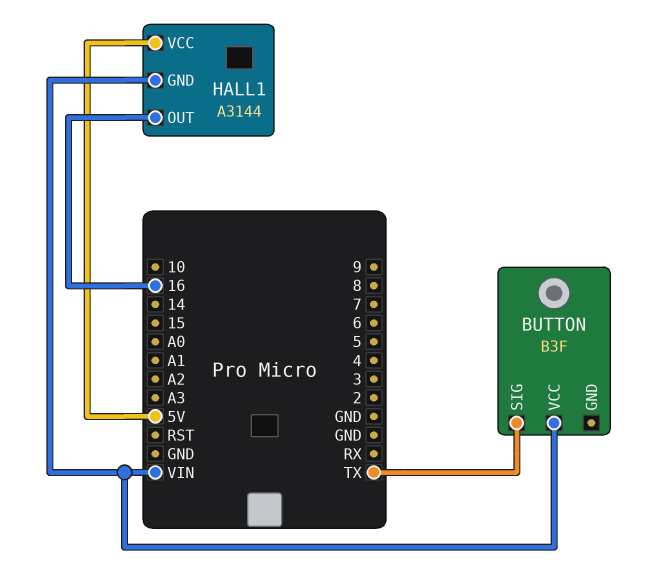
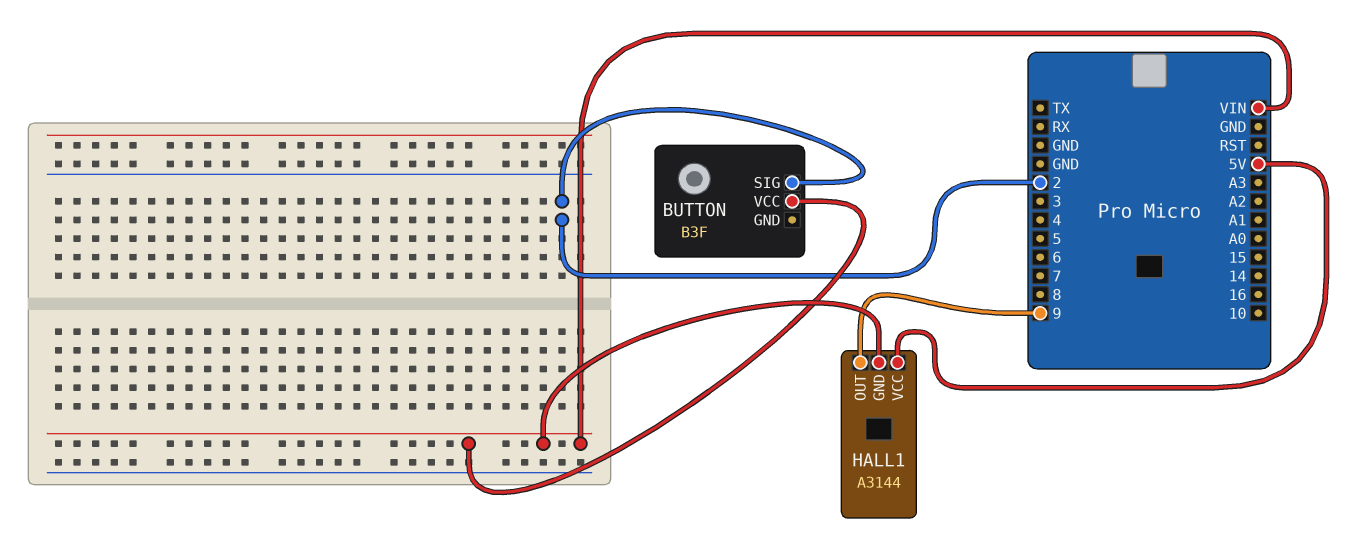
BUTTON pin SIG: TX -> 2
HALL1 pin OUT: 16 -> 9

